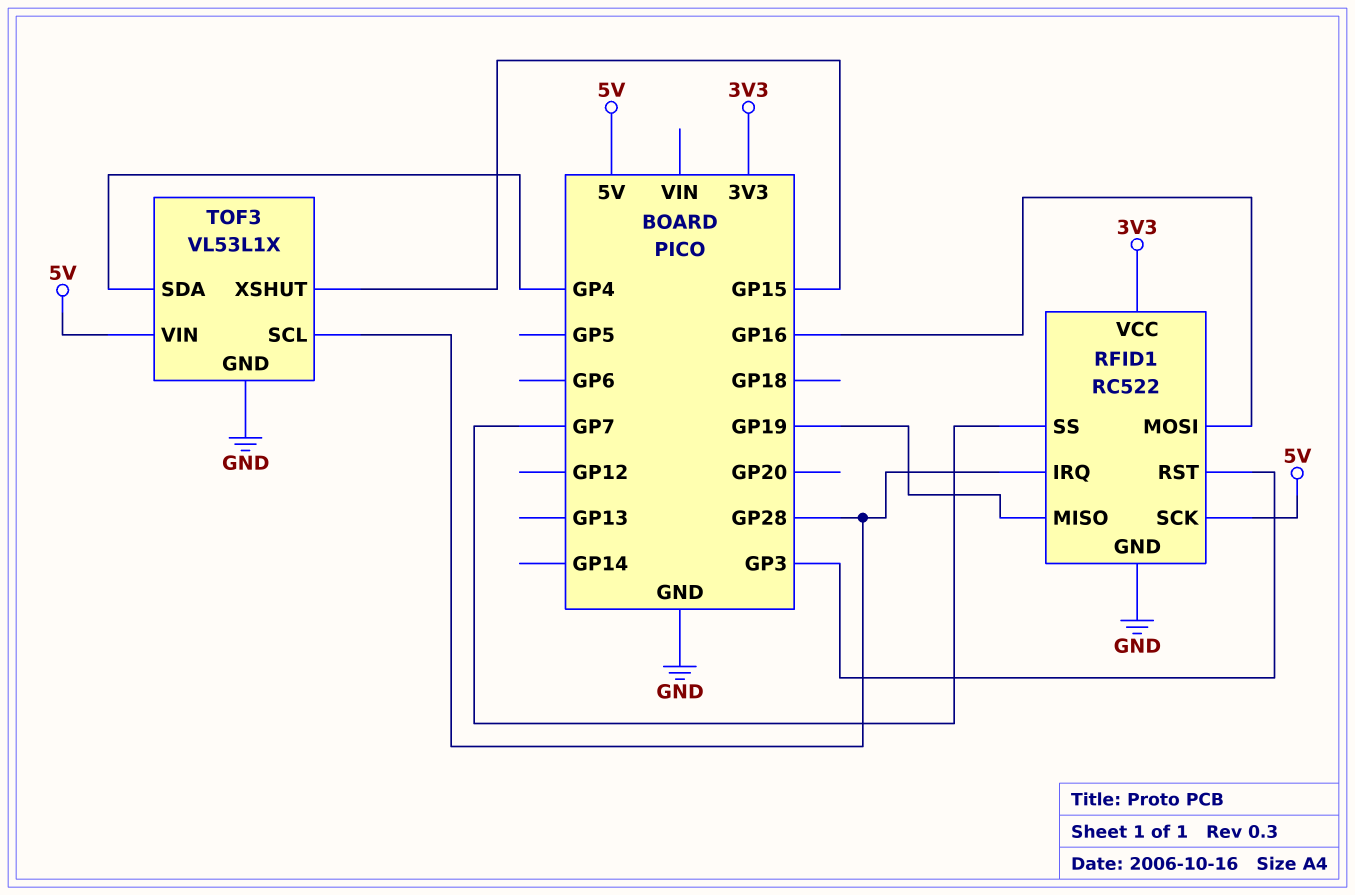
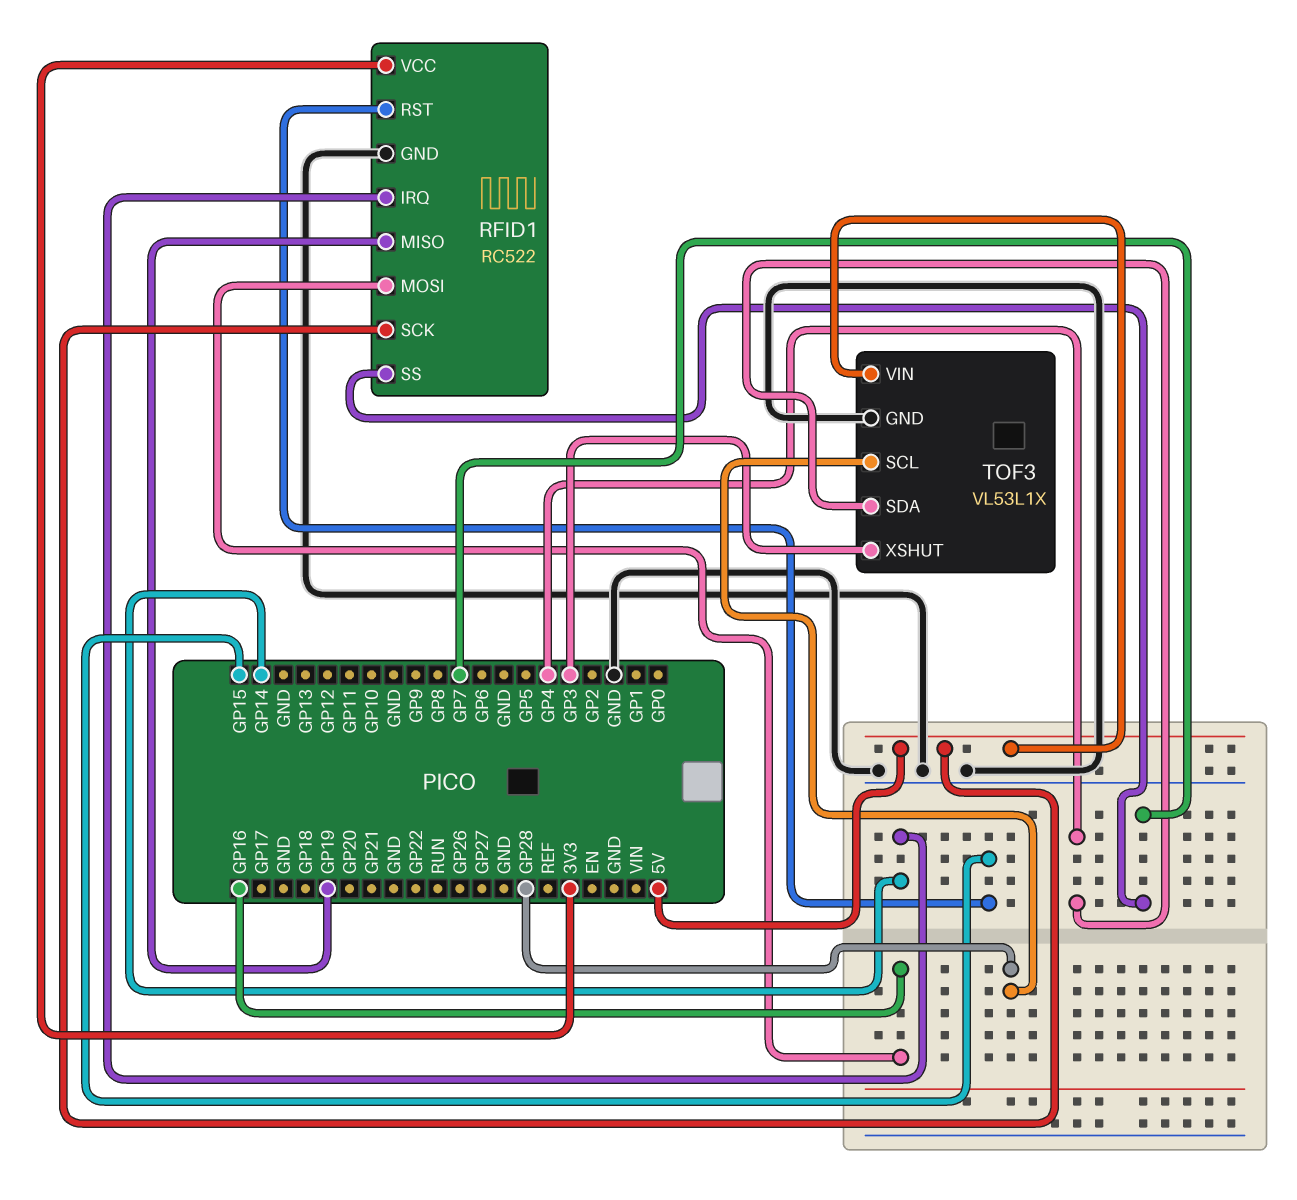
RFID1 pin IRQ: GP28 -> GP14
RFID1 pin RST: GP3 -> GP15
TOF3 pin XSHUT: GP15 -> GP3

